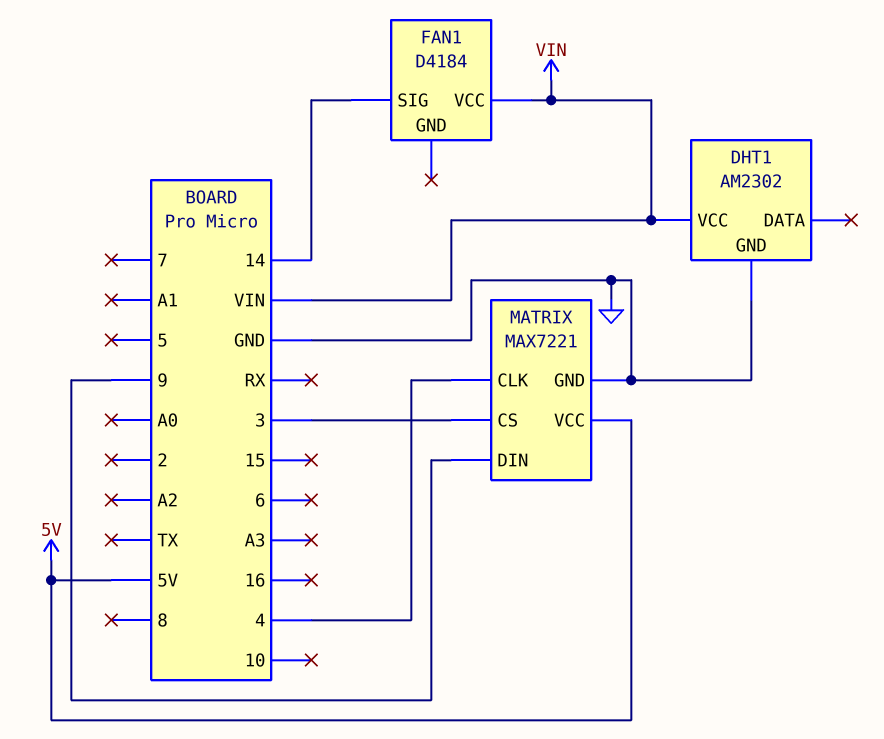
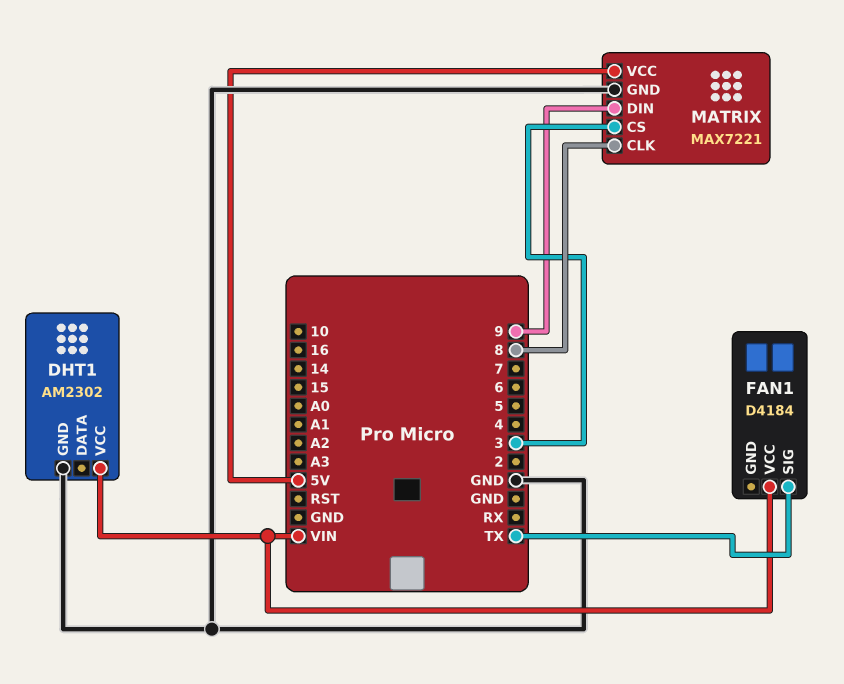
FAN1 pin SIG: 14 -> TX
MATRIX pin CLK: 4 -> 8

